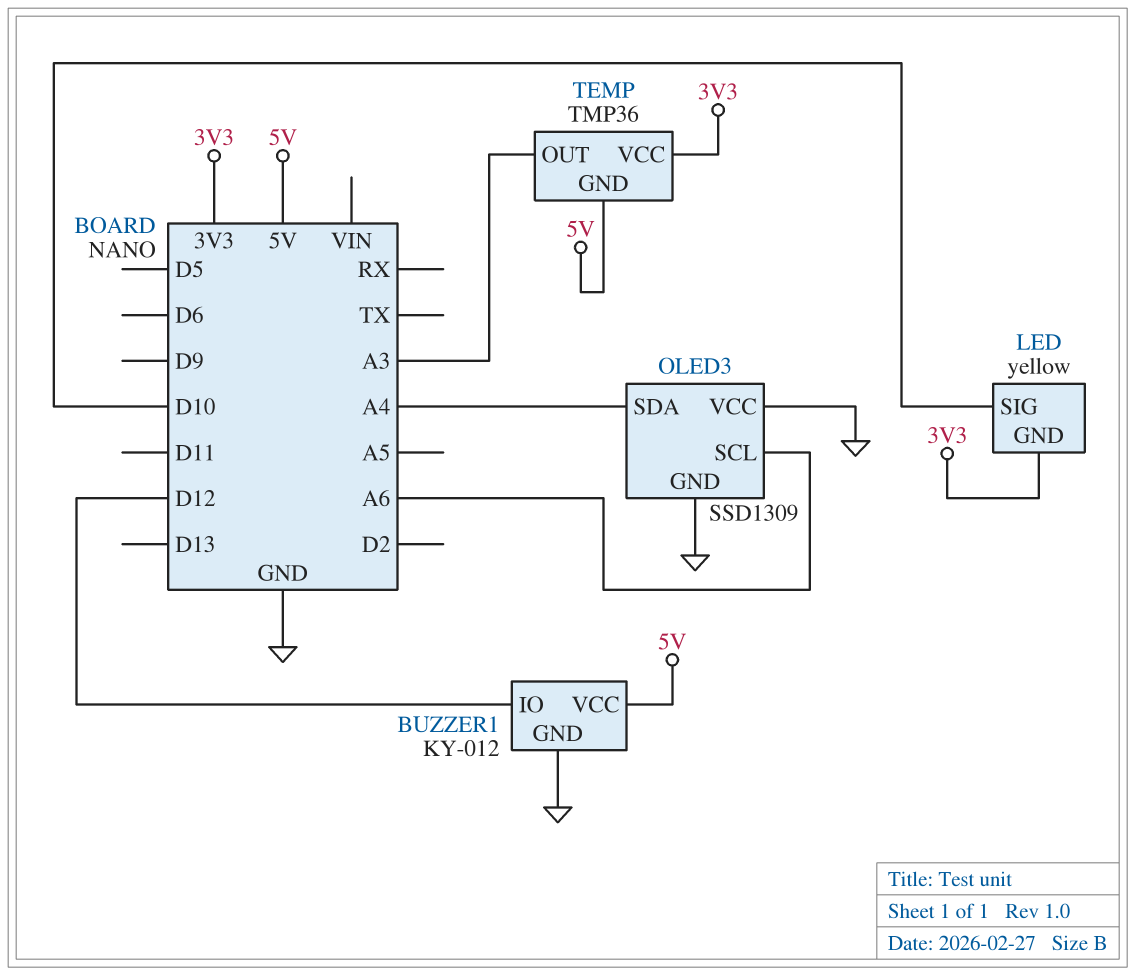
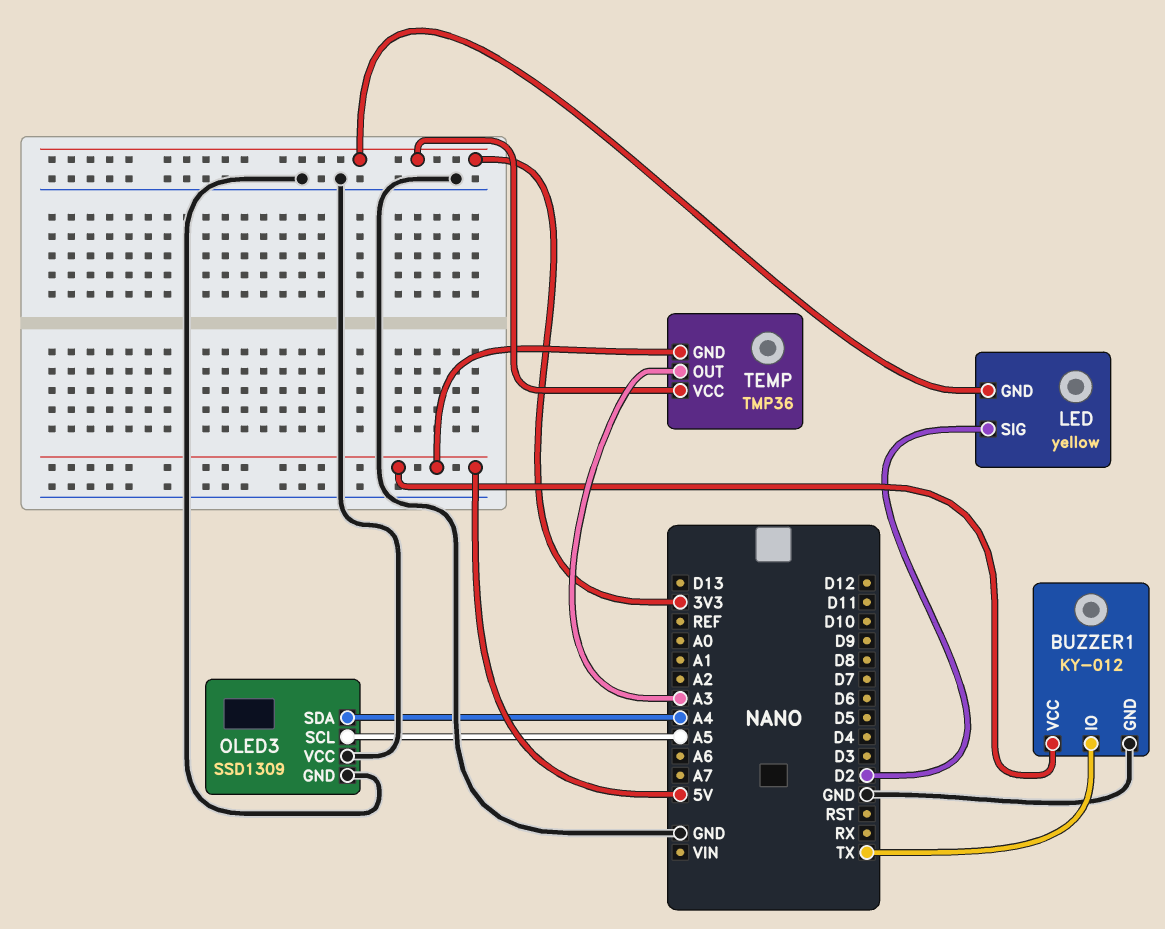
BUZZER1 pin IO: D12 -> TX
LED pin SIG: D10 -> D2
OLED3 pin SCL: A6 -> A5

